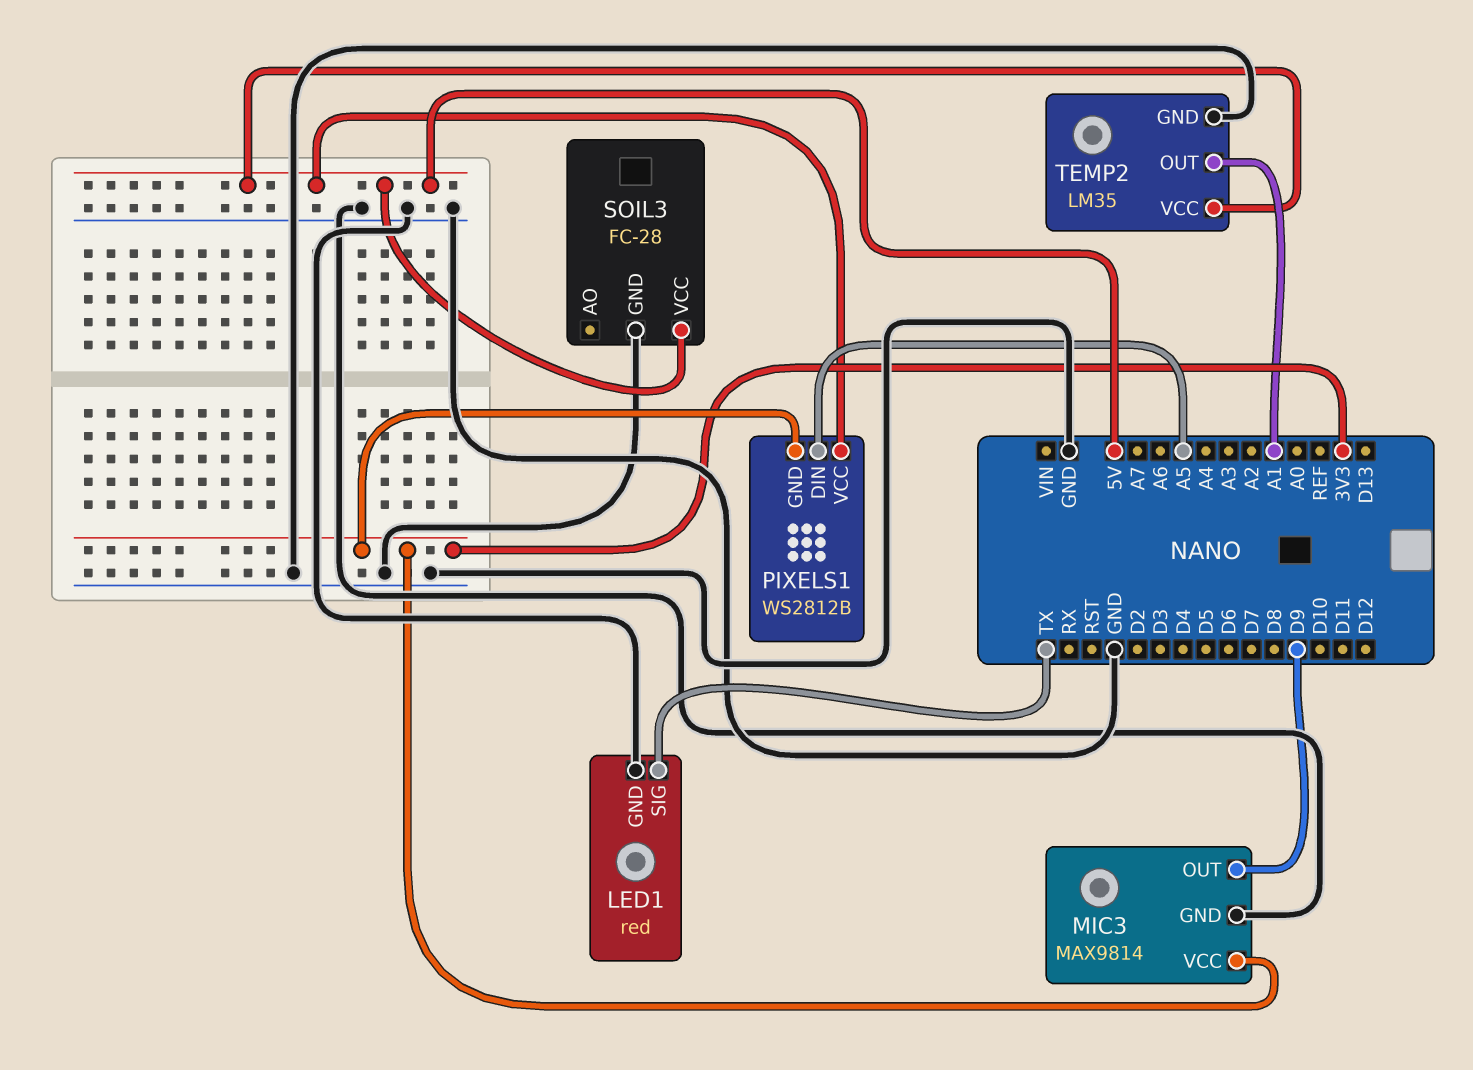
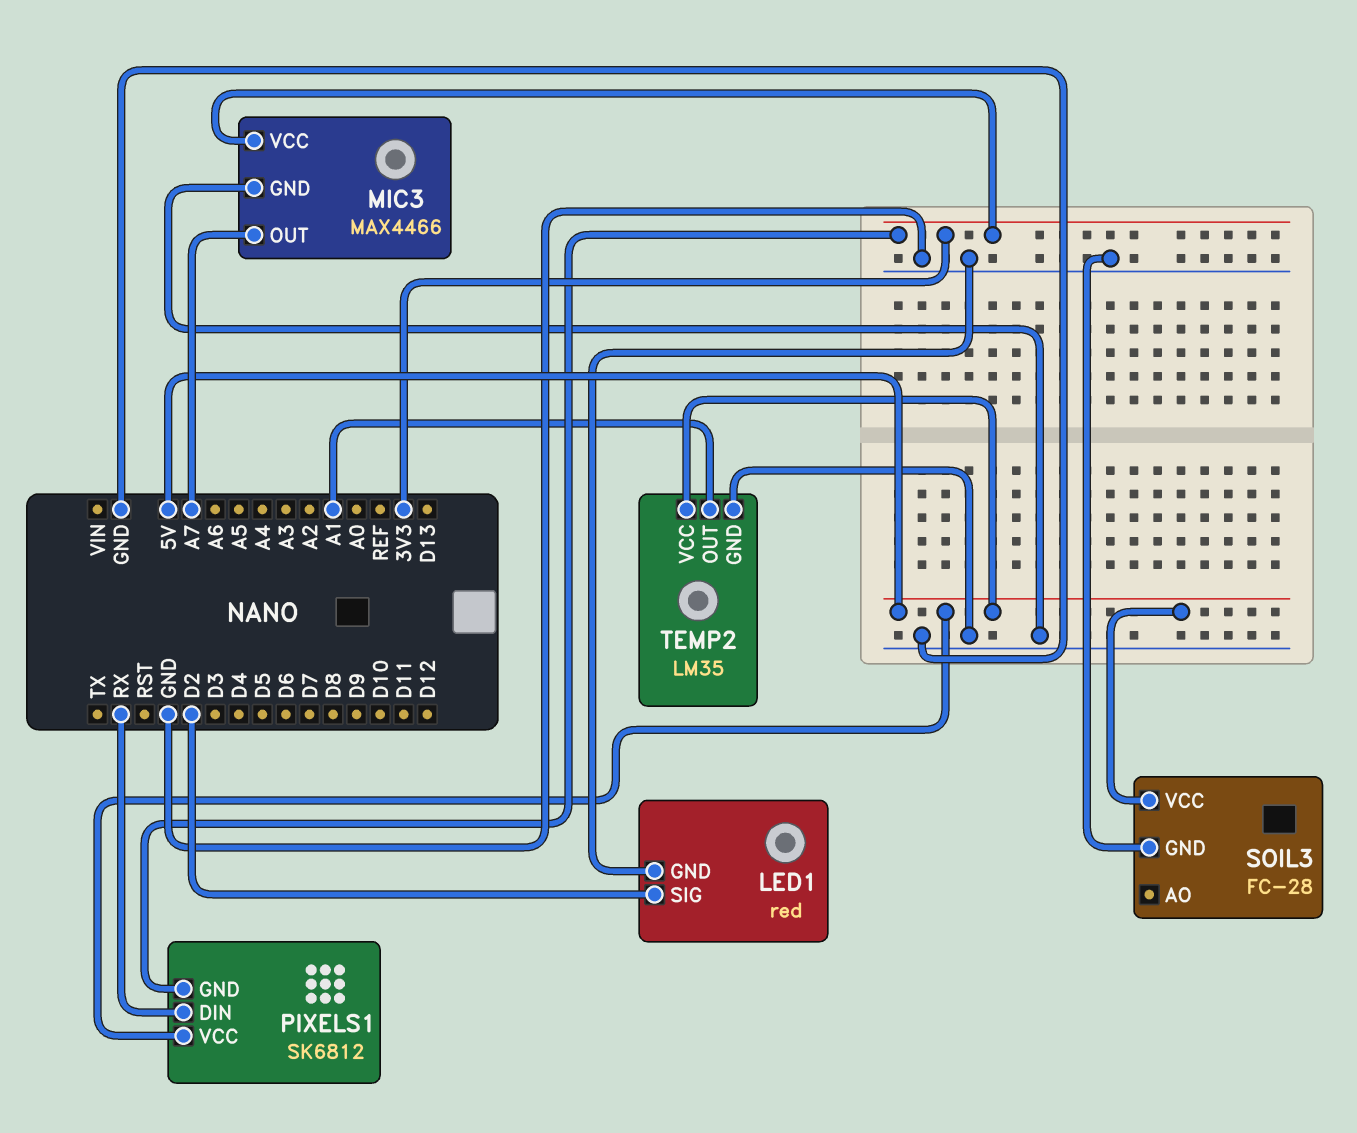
LED1 pin SIG: TX -> D2
MIC3: MAX9814 -> MAX4466
MIC3 pin OUT: D9 -> A7
PIXELS1: WS2812B -> SK6812
PIXELS1 pin DIN: A5 -> RX

